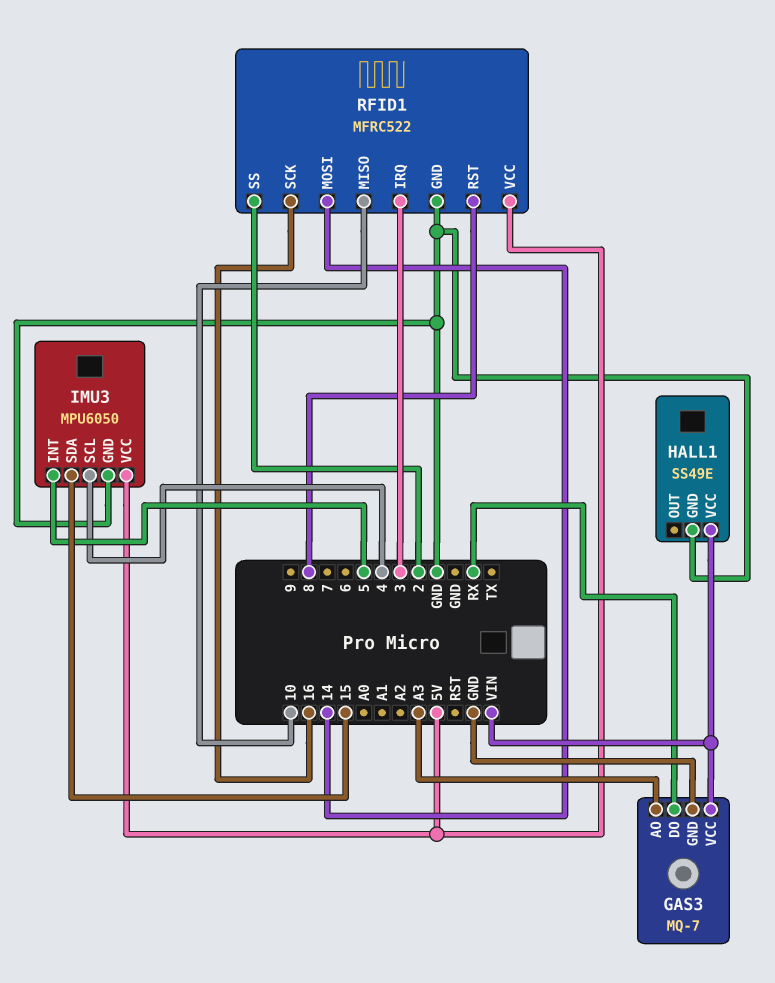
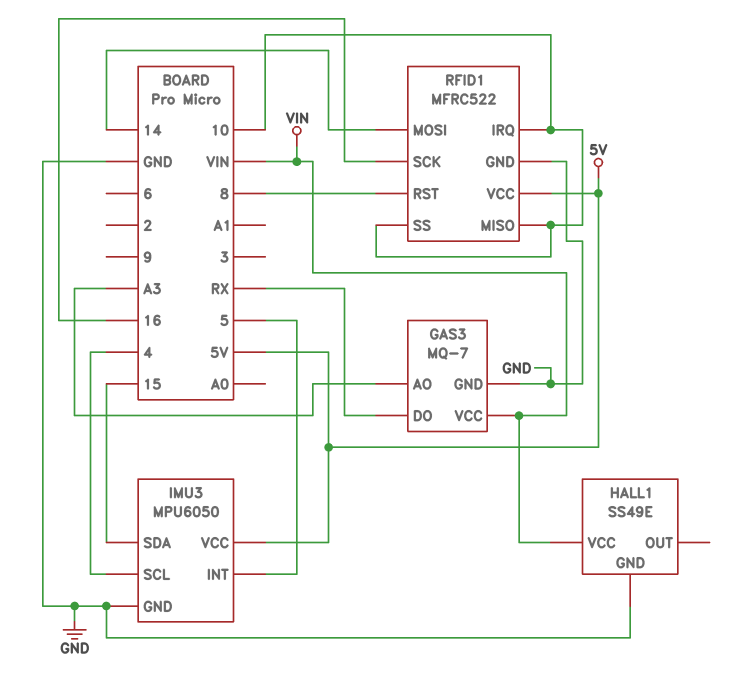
RFID1 pin IRQ: 3 -> 10
RFID1 pin SS: 2 -> 10

